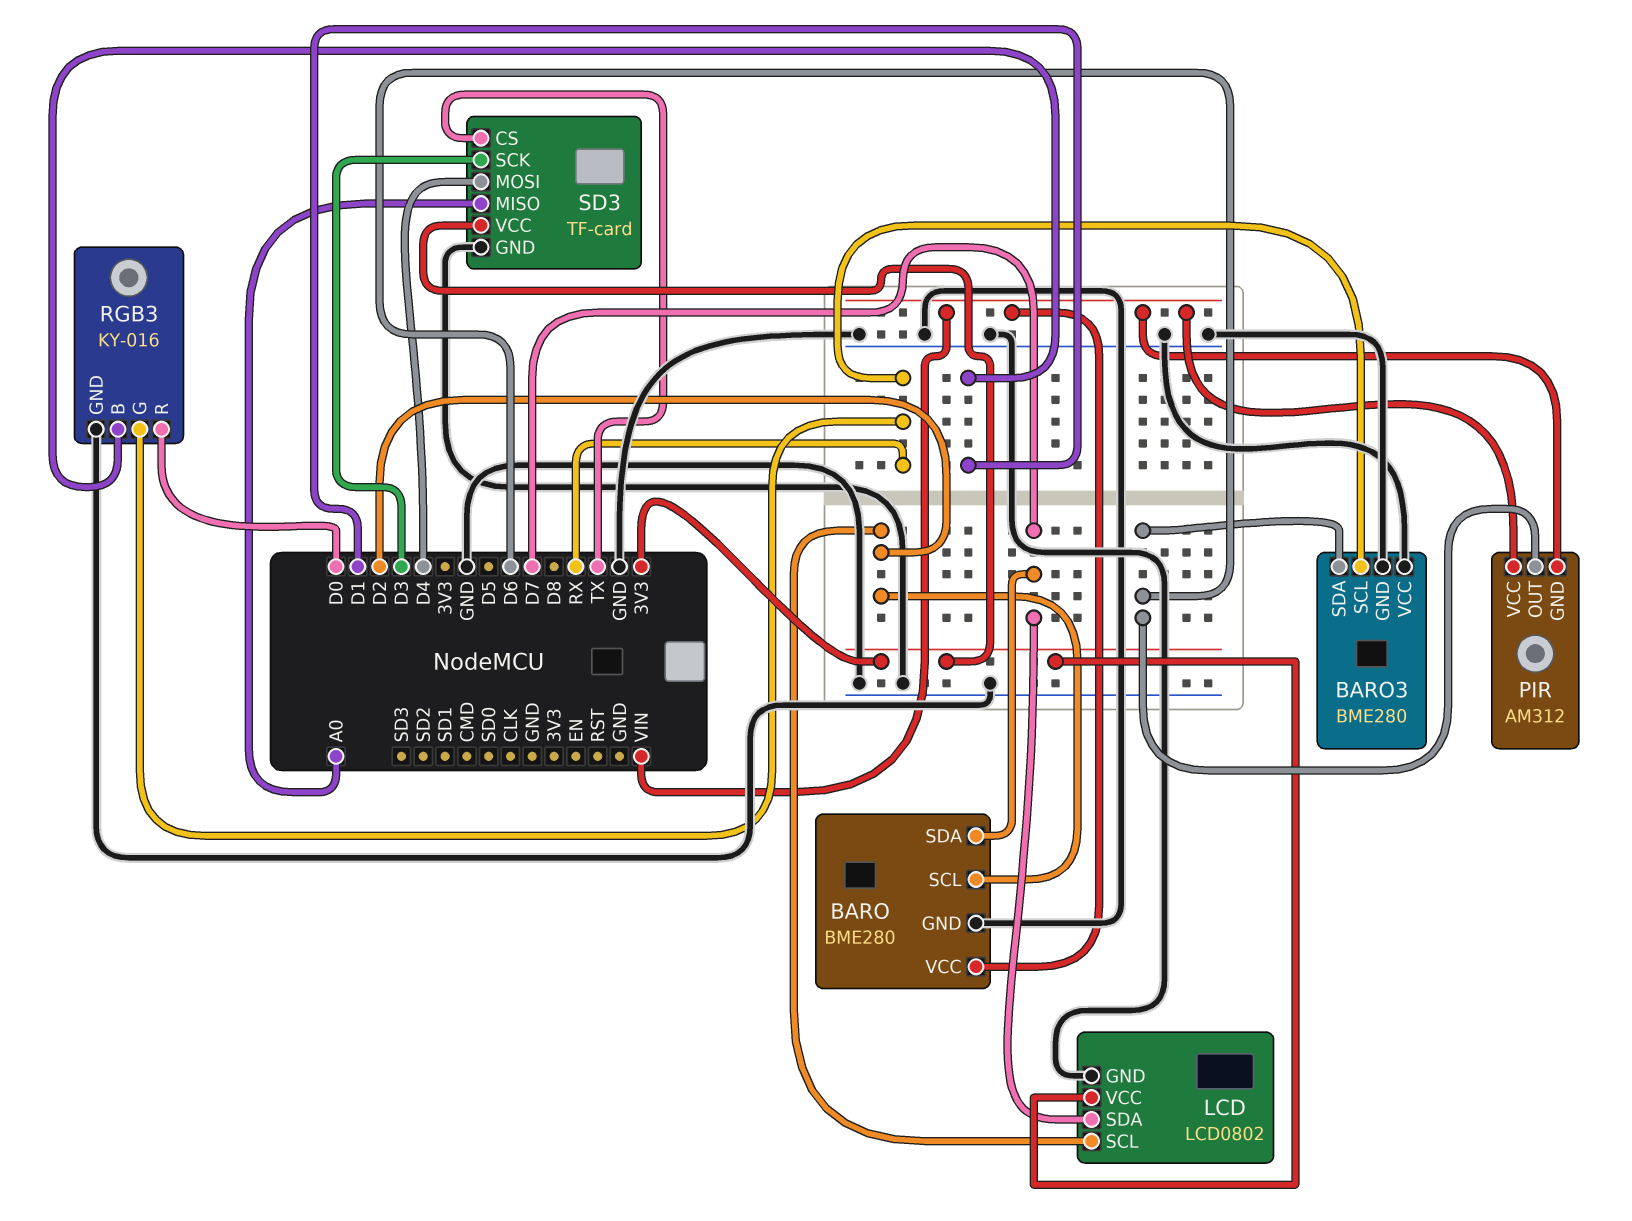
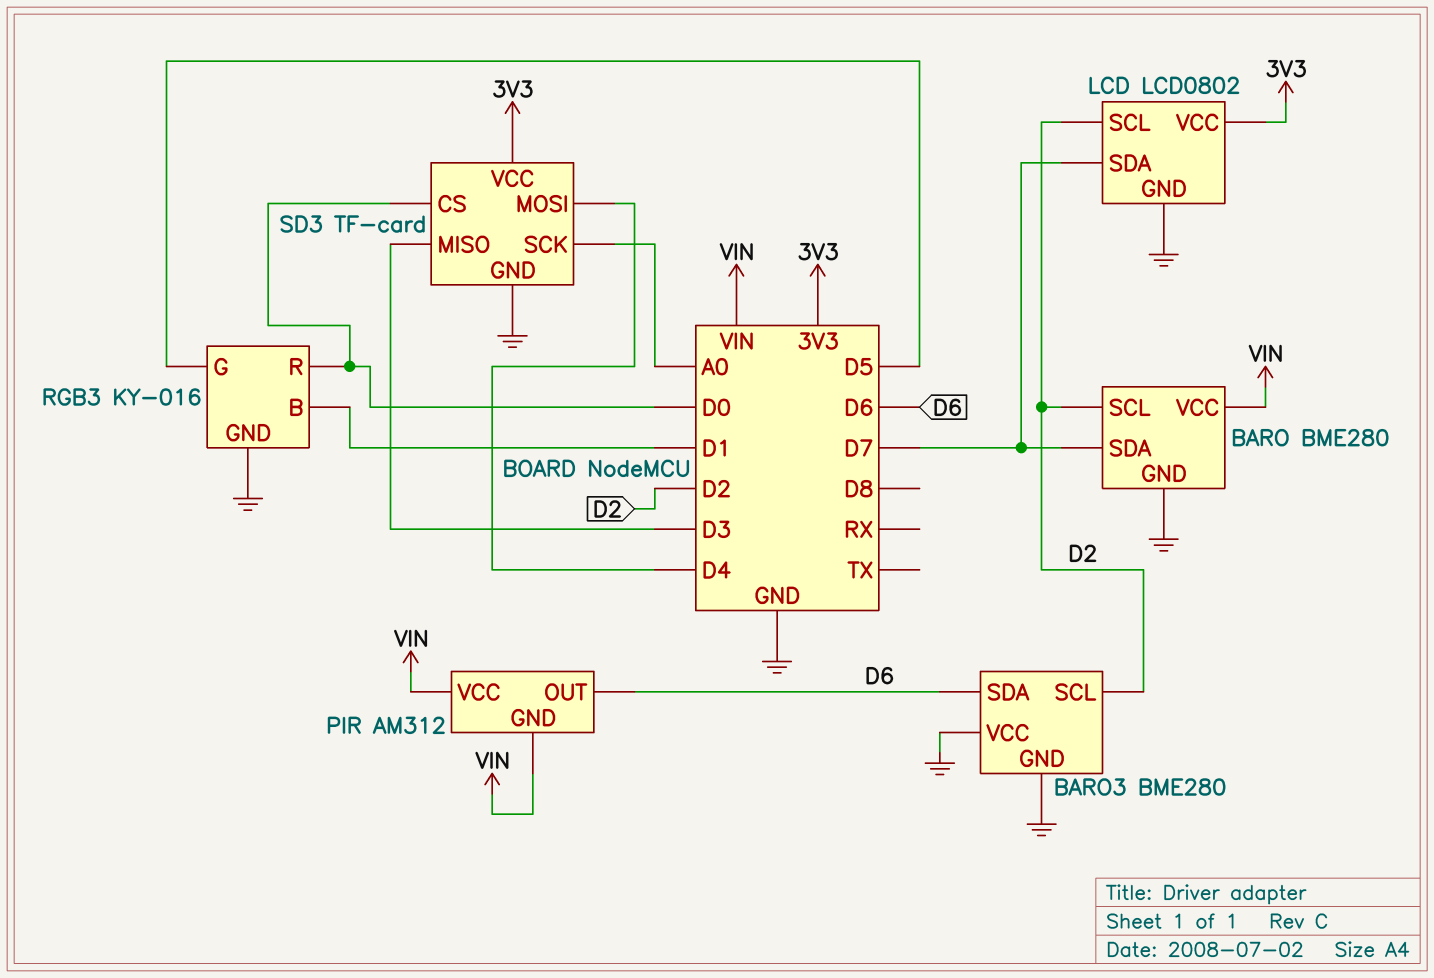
BARO3 pin SCL: RX -> D2
RGB3 pin G: RX -> D5
SD3 pin CS: TX -> D0
SD3 pin MISO: A0 -> D3
SD3 pin SCK: D3 -> A0

